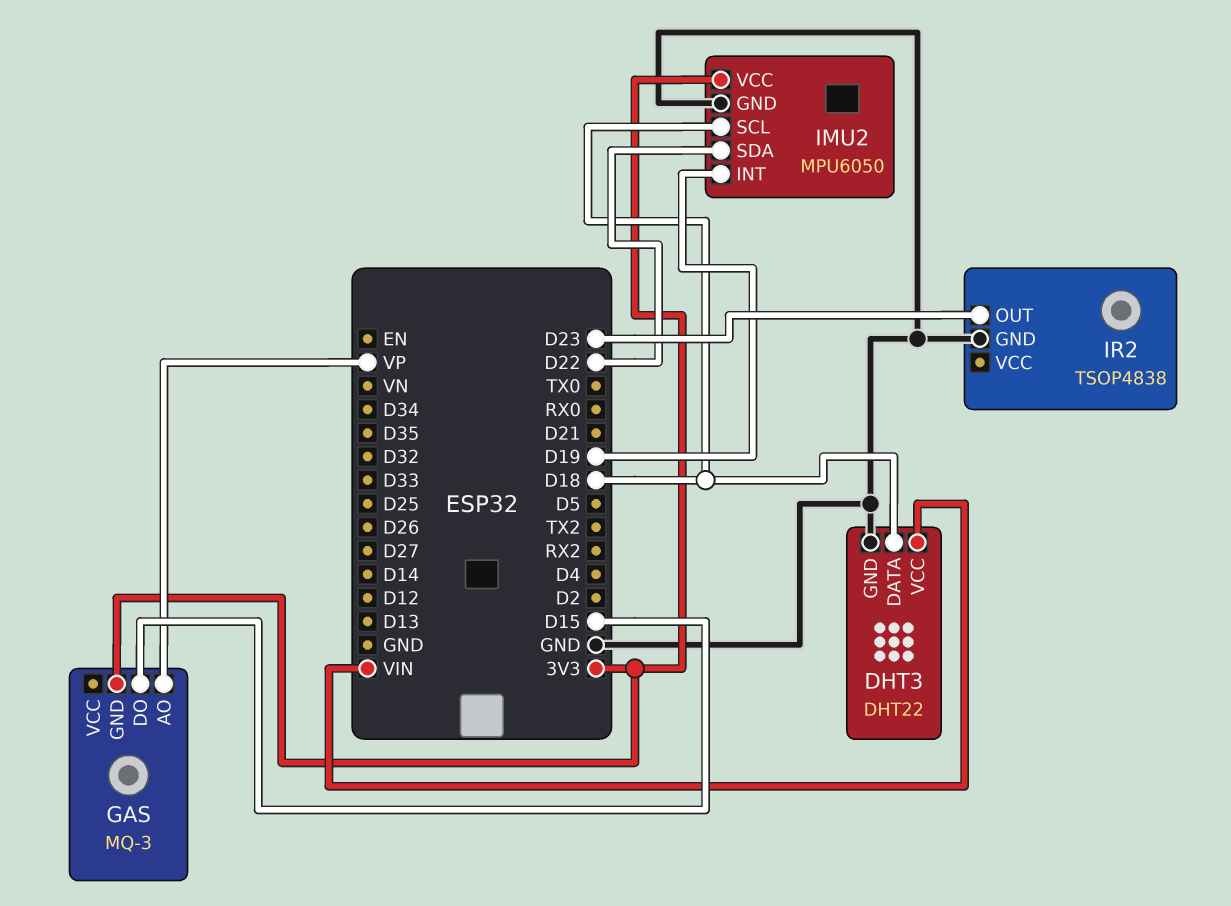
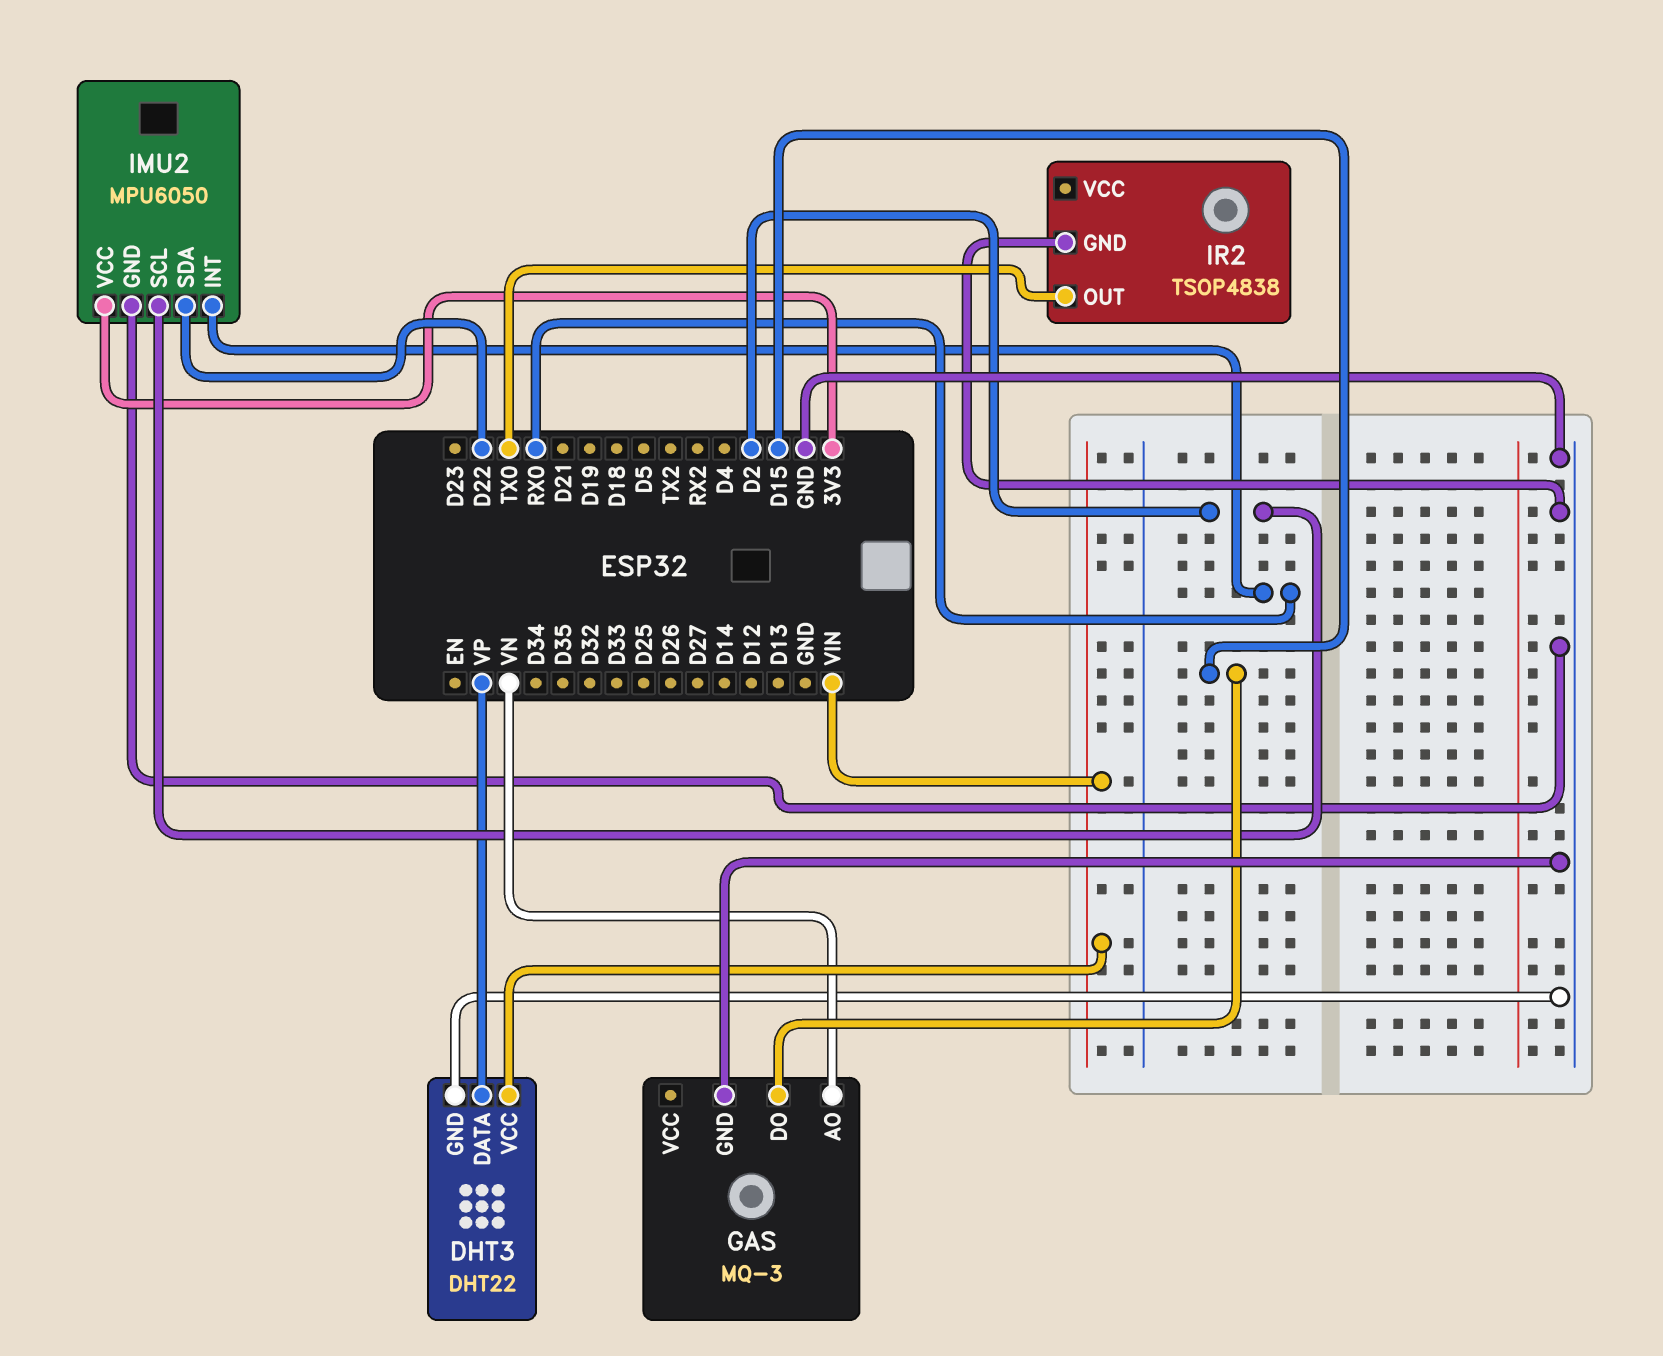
DHT3 pin DATA: D18 -> VP
GAS pin AO: VP -> VN
GAS pin GND: 3V3 -> GND
IMU2 pin INT: D19 -> RX0
IMU2 pin SCL: D18 -> D2
IR2 pin OUT: D23 -> TX0

